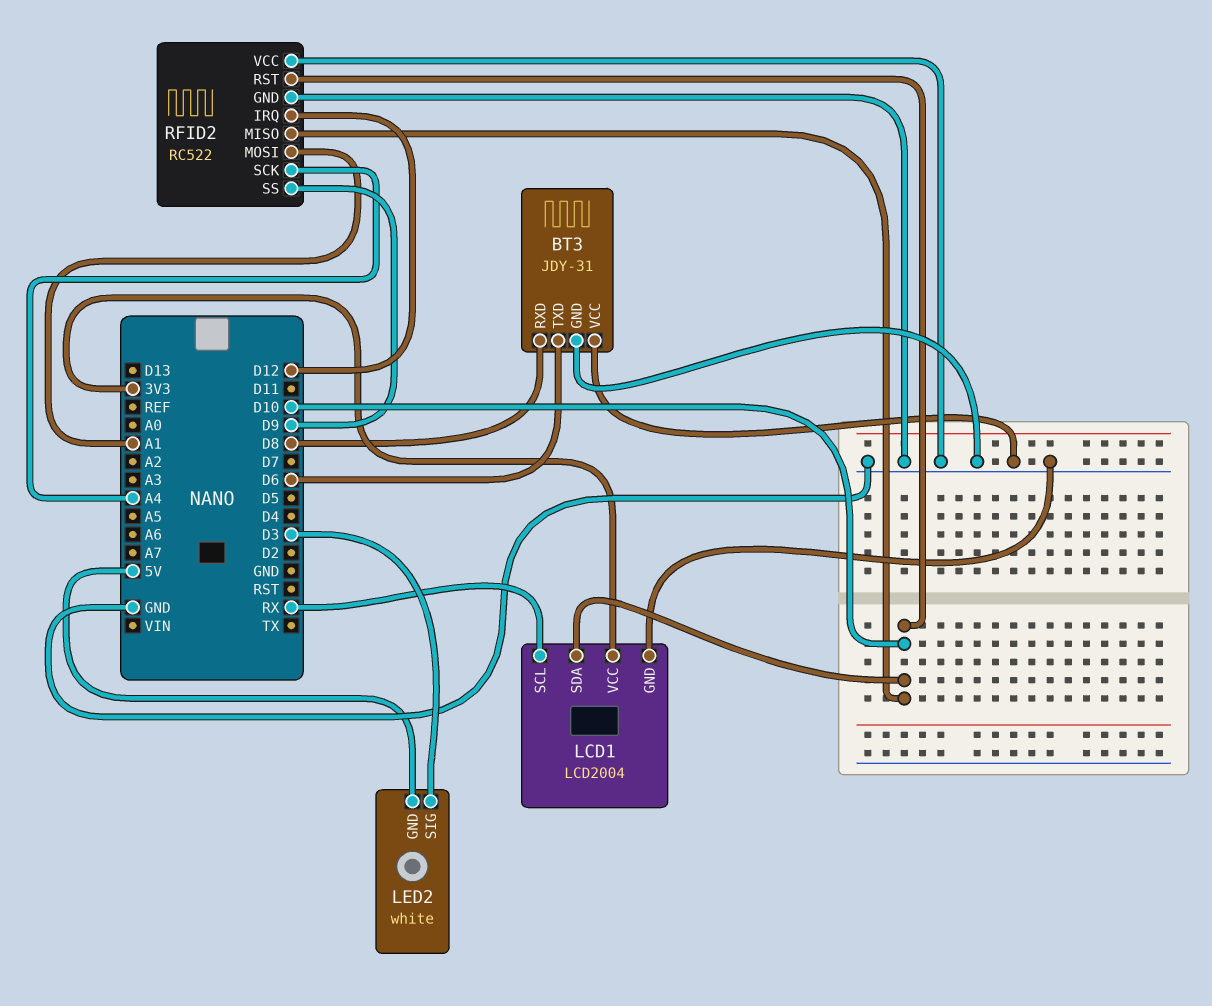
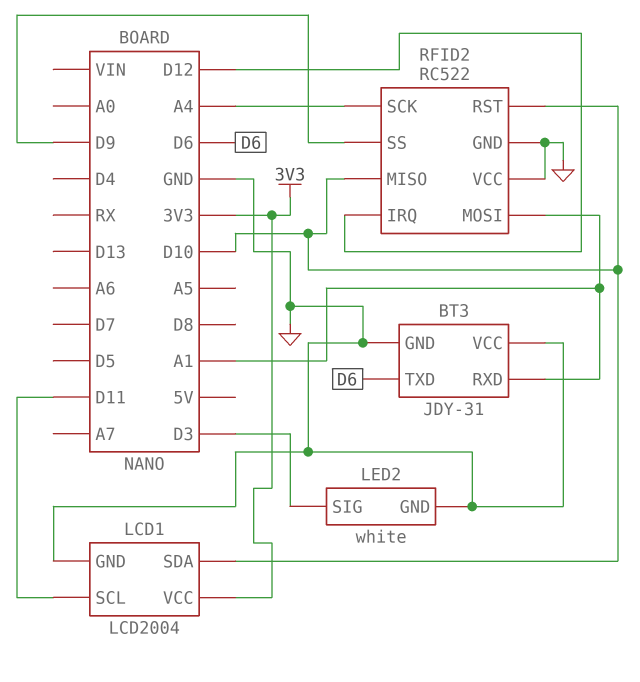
BT3 pin RXD: D8 -> A1
LCD1 pin SCL: RX -> D11
LED2 pin GND: 5V -> GND

